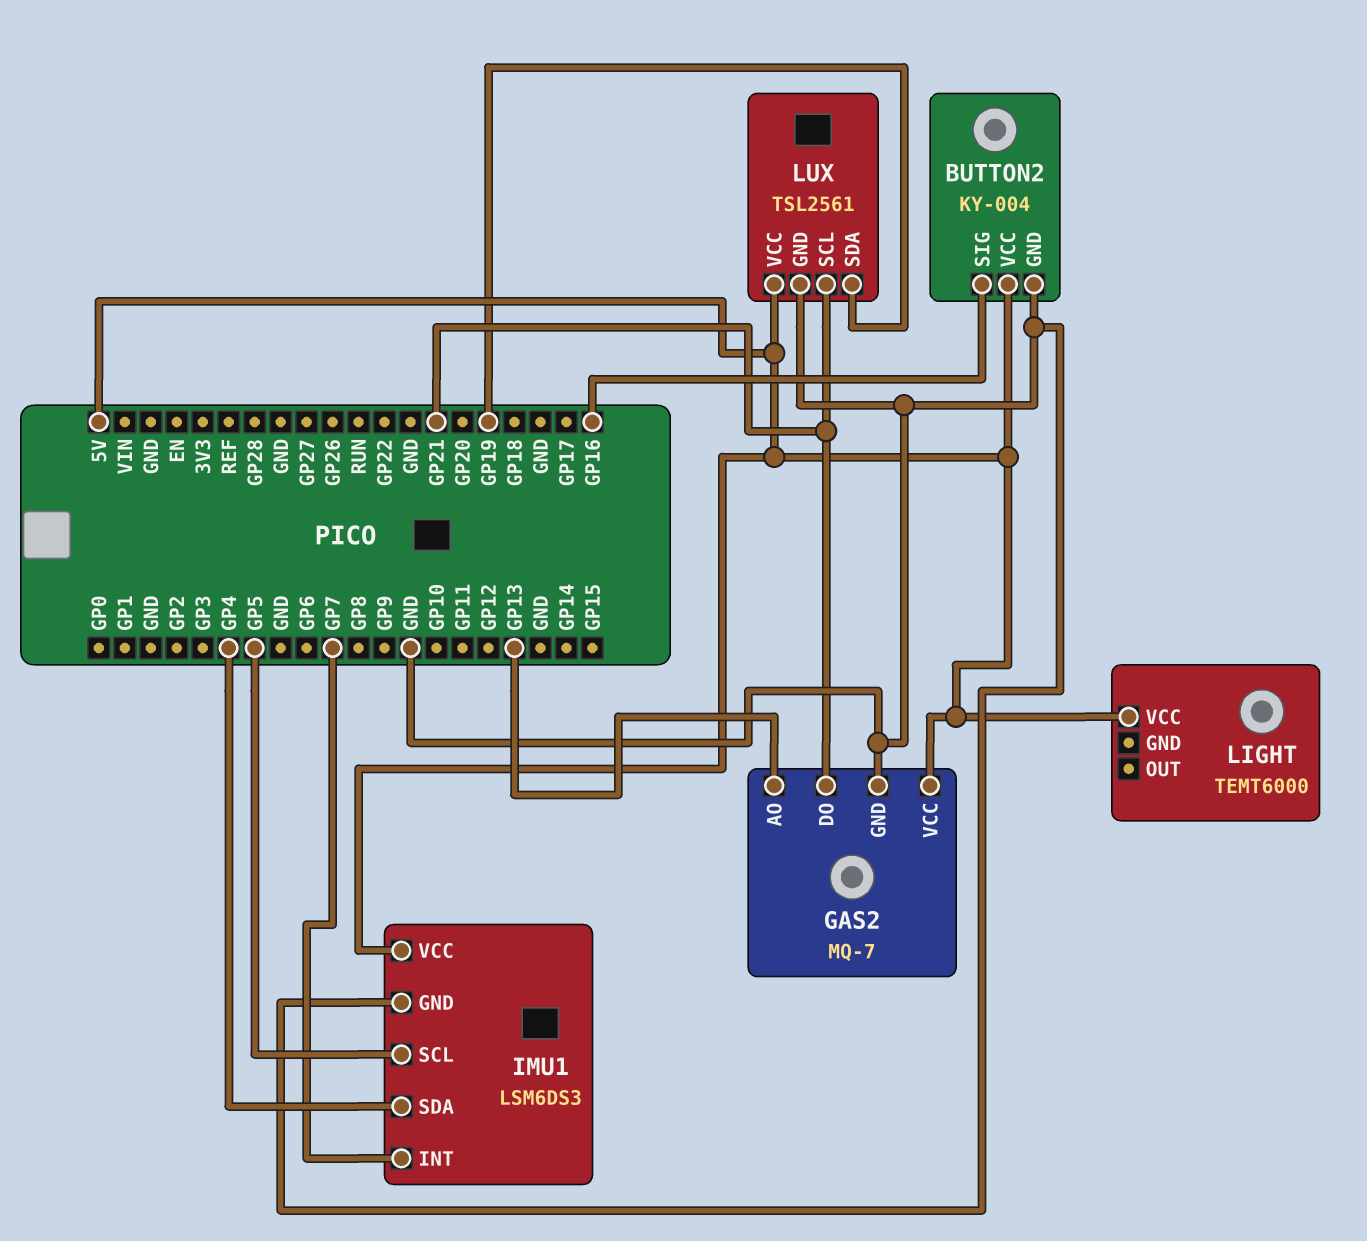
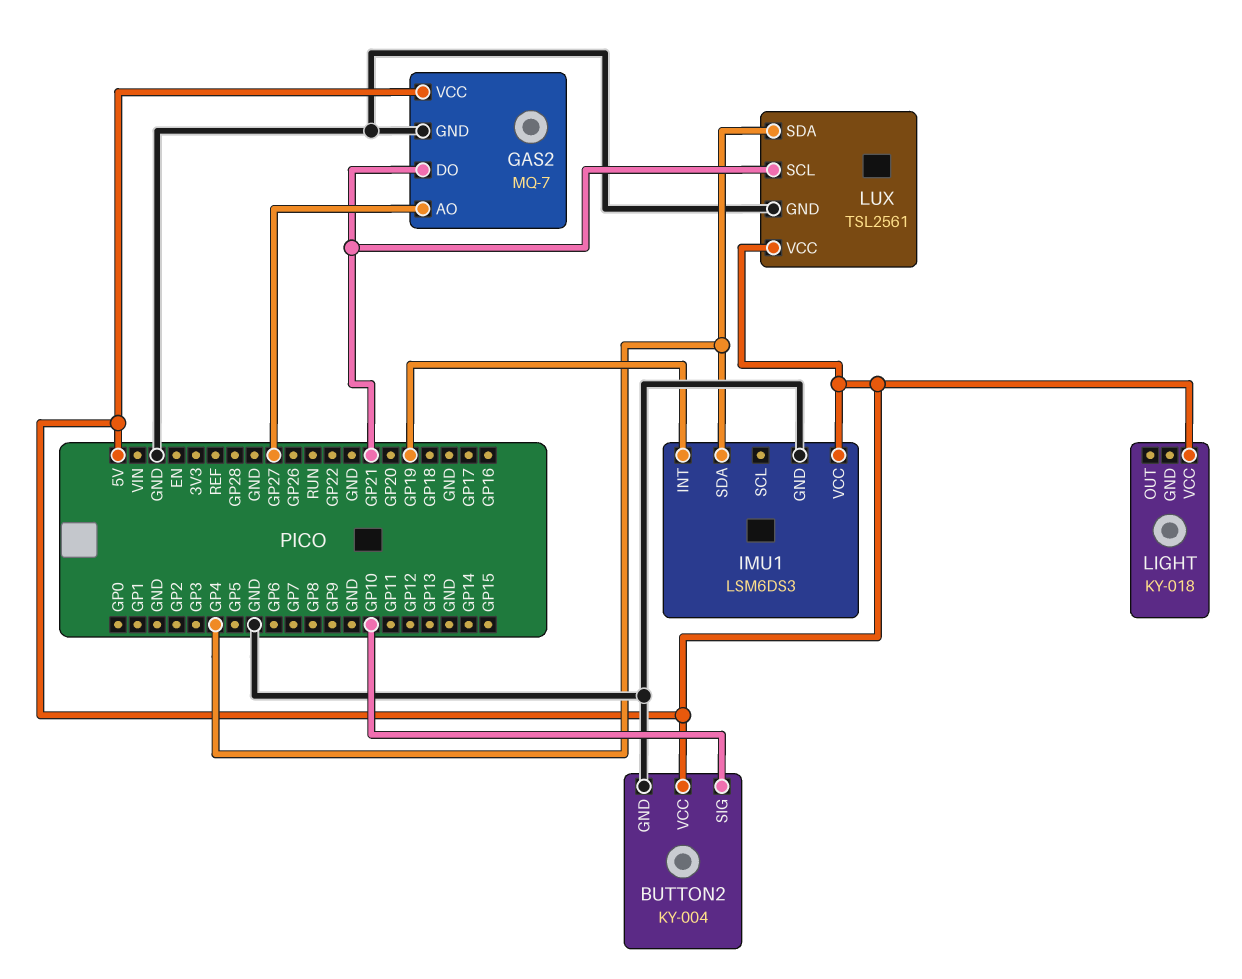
BUTTON2 pin SIG: GP16 -> GP10
GAS2 pin AO: GP13 -> GP27
IMU1 pin INT: GP7 -> GP19
IMU1 pin SCL: GP5 -> none
LIGHT: TEMT6000 -> KY-018
LUX pin SDA: GP19 -> GP4

